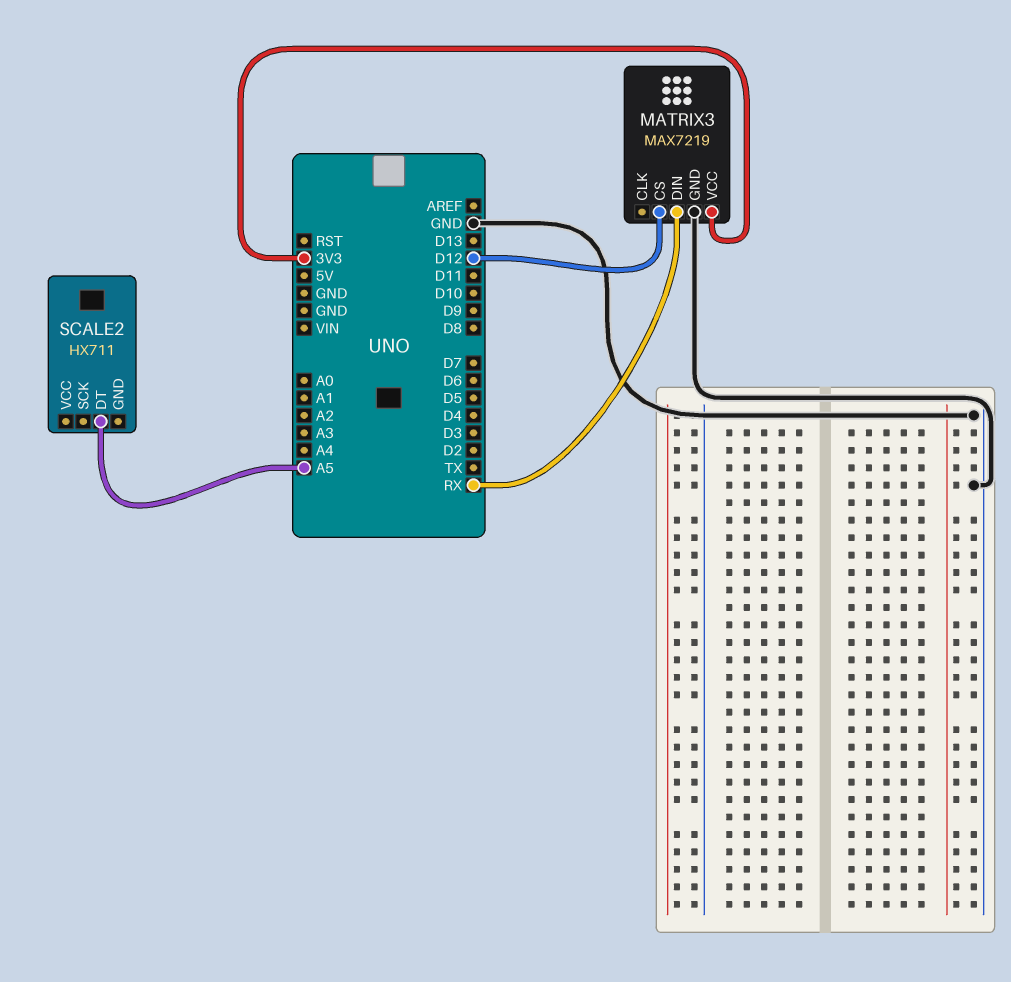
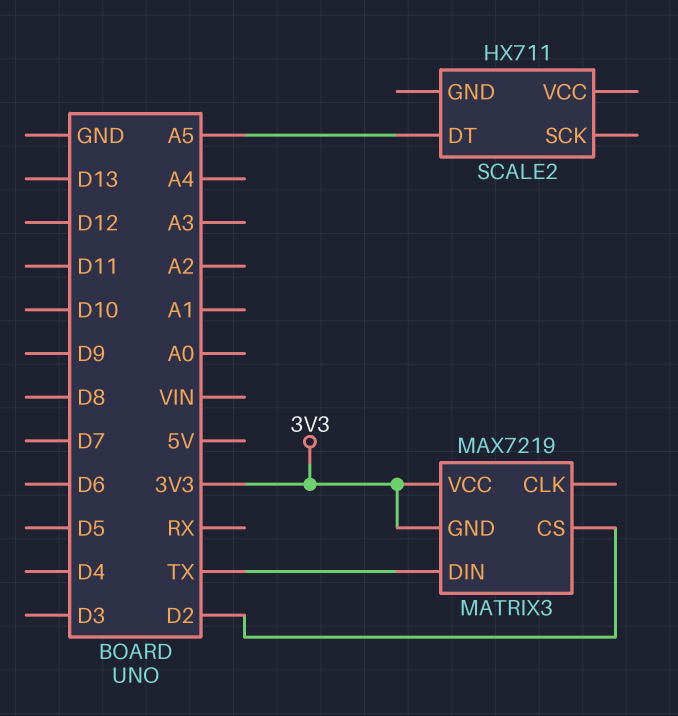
MATRIX3 pin CS: D12 -> D2
MATRIX3 pin DIN: RX -> TX
MATRIX3 pin GND: GND -> 3V3

